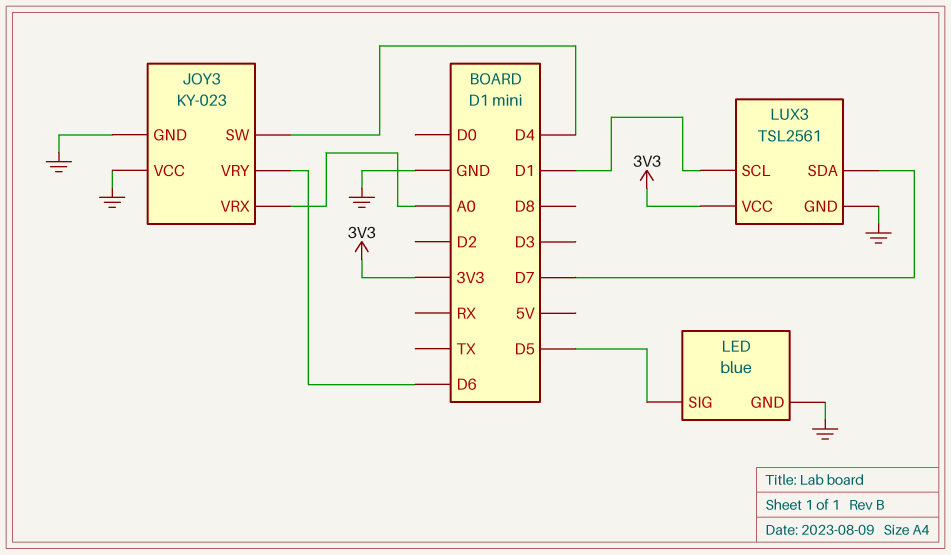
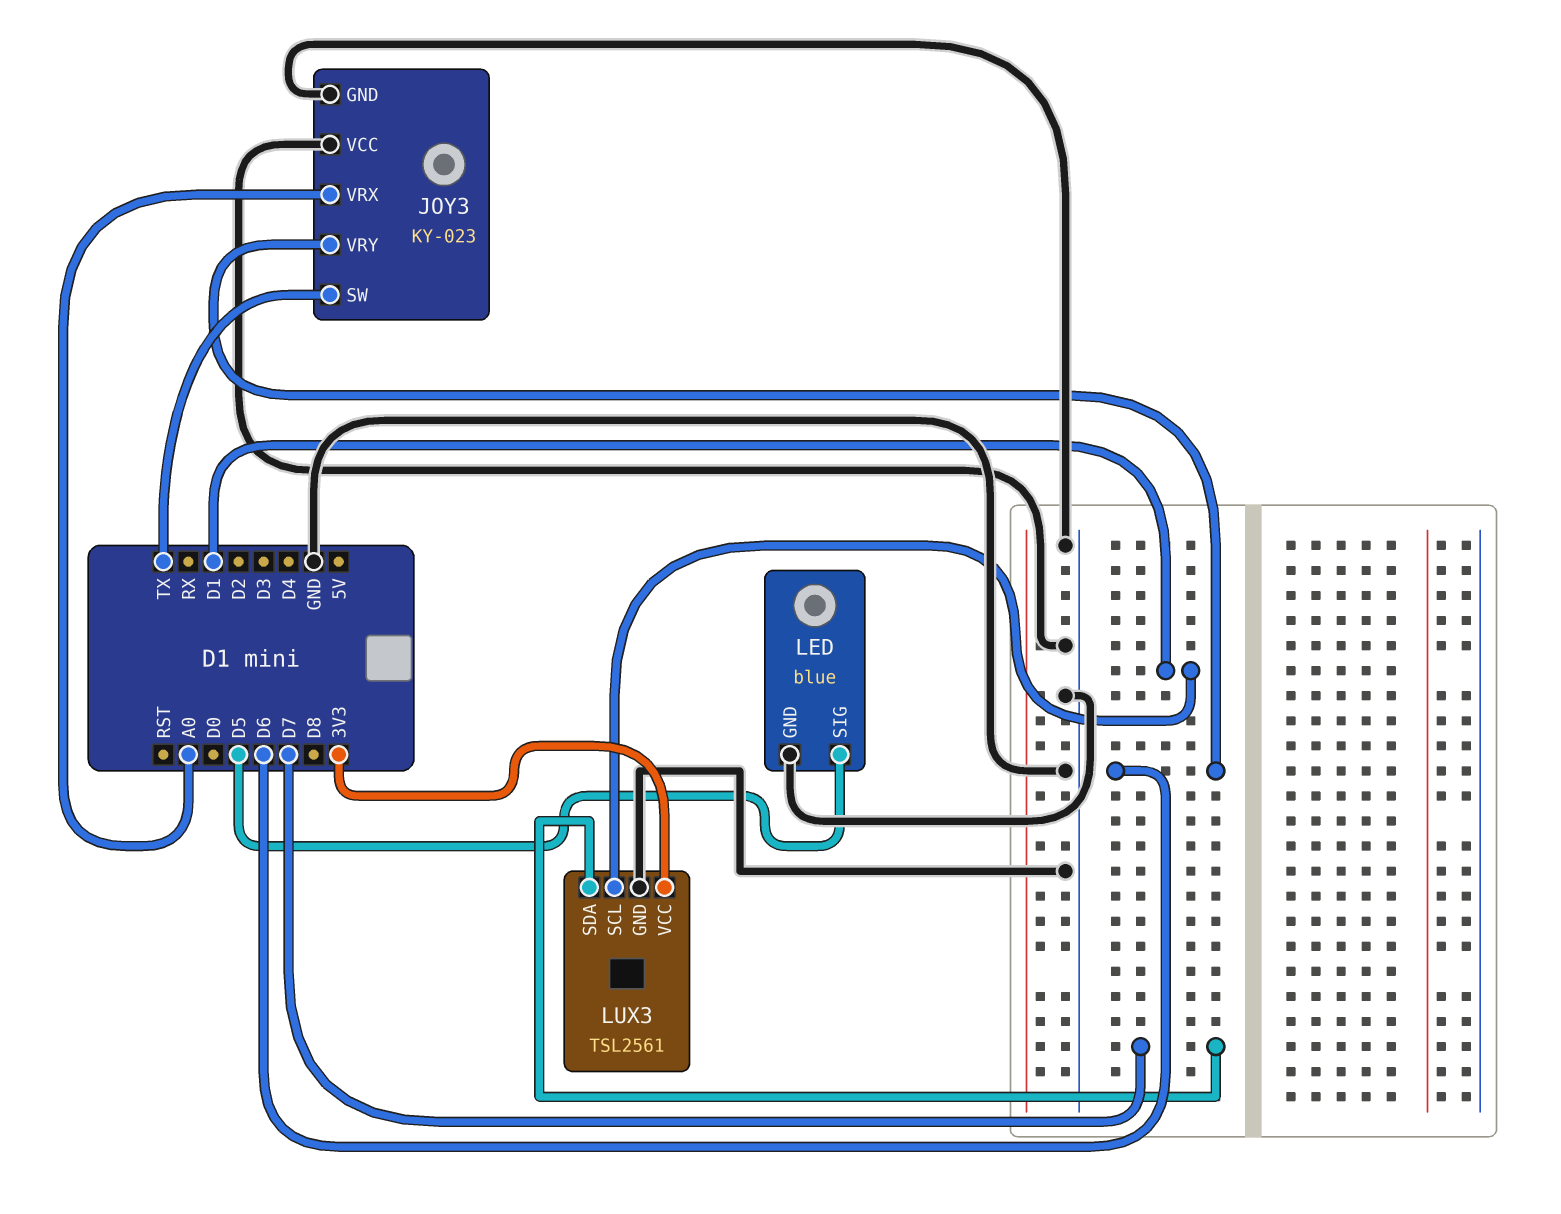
JOY3 pin SW: D4 -> TX

